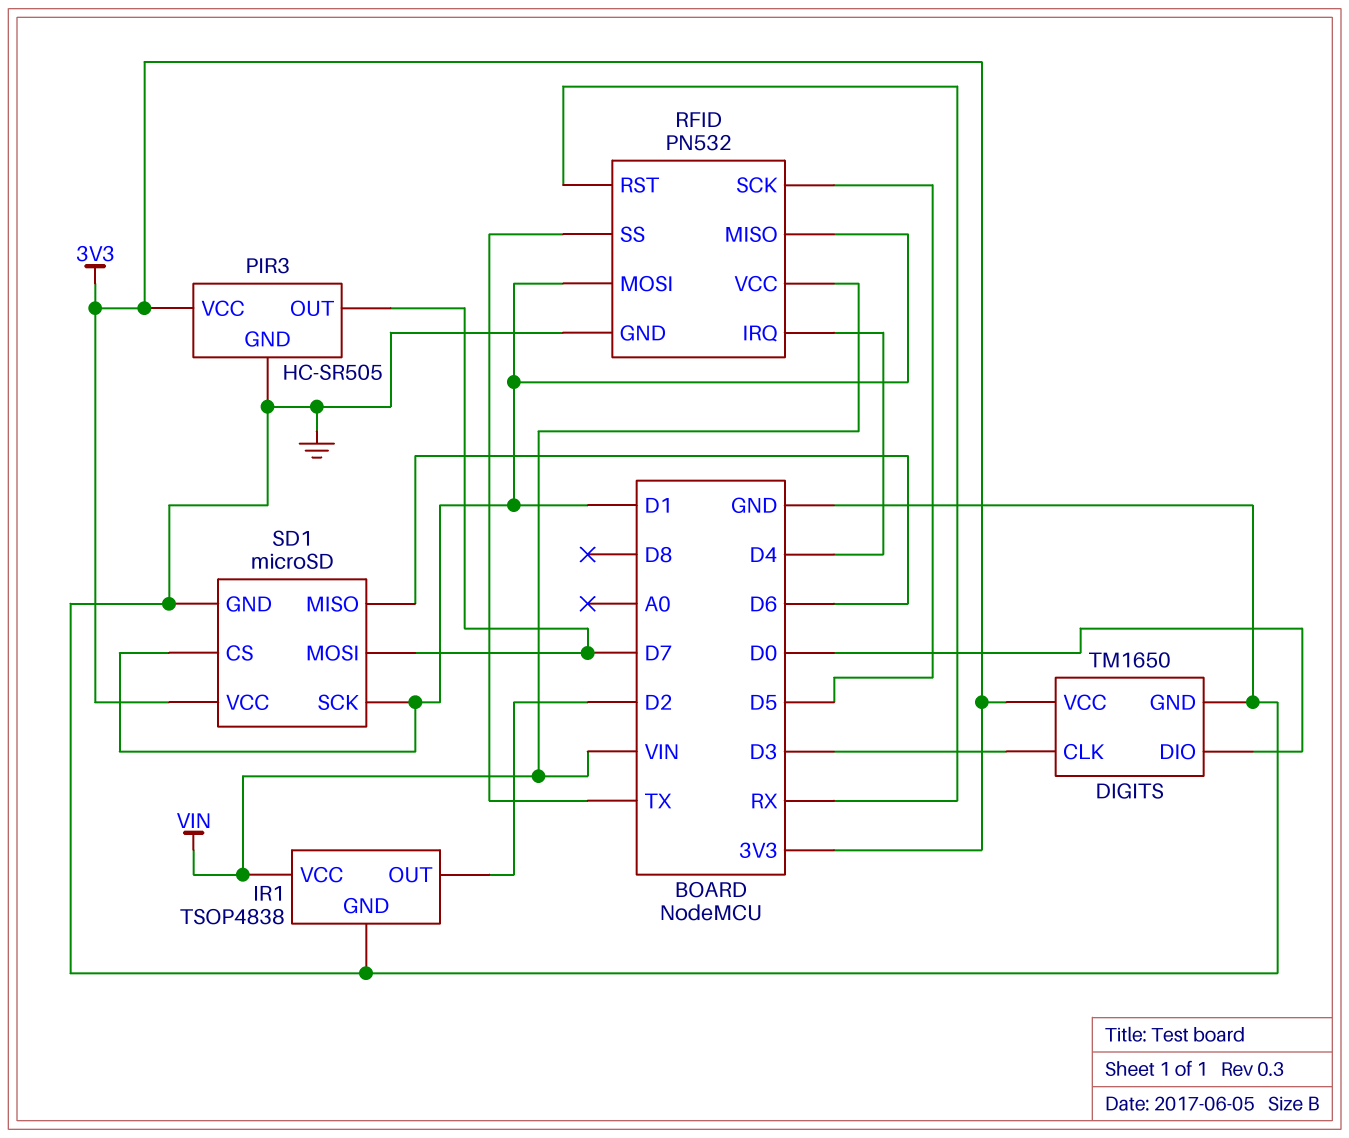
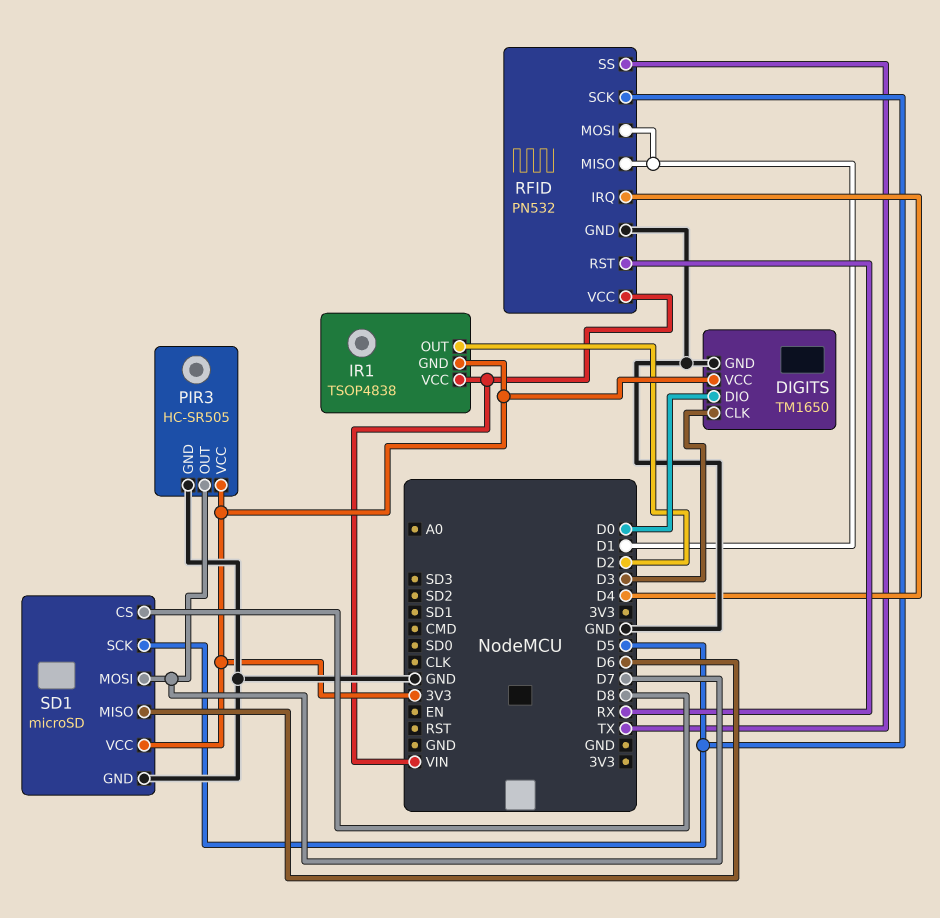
IR1 pin GND: GND -> 3V3
SD1 pin CS: D1 -> D8
SD1 pin SCK: D1 -> D5

